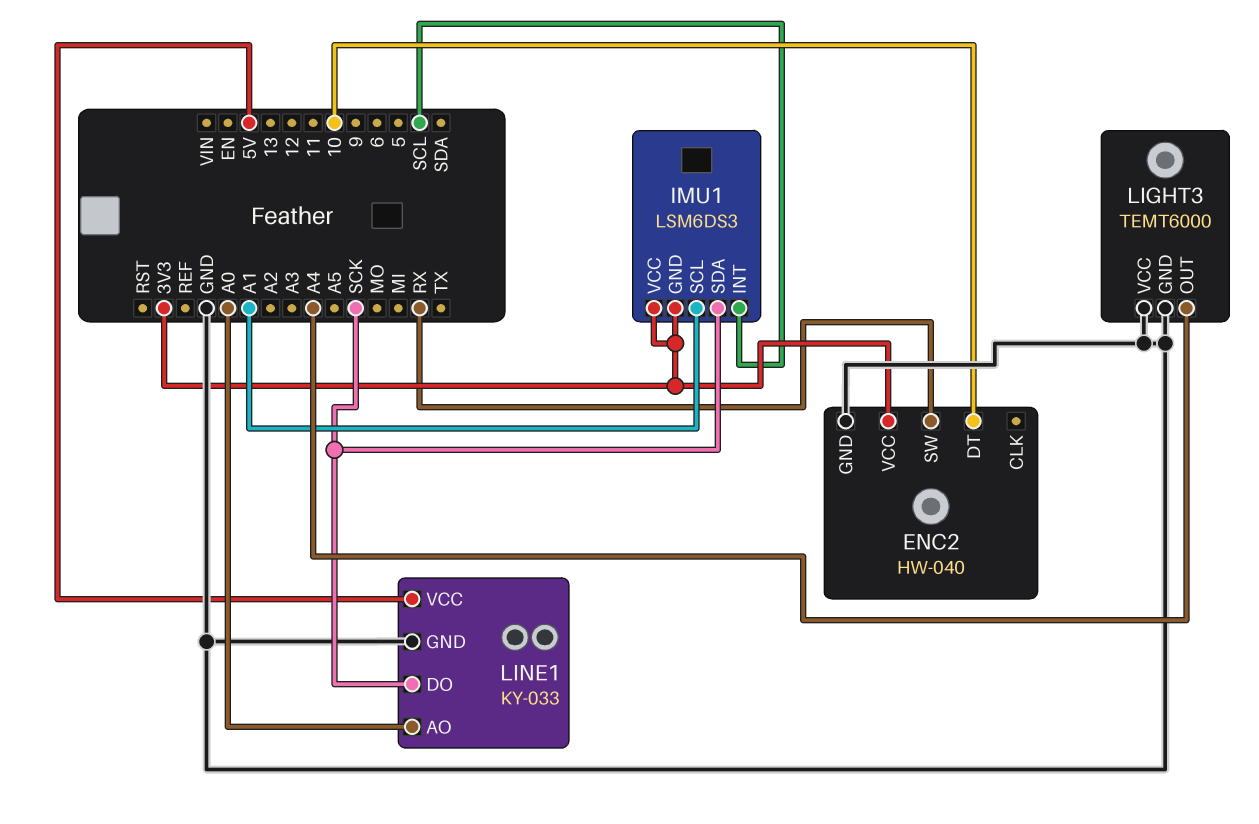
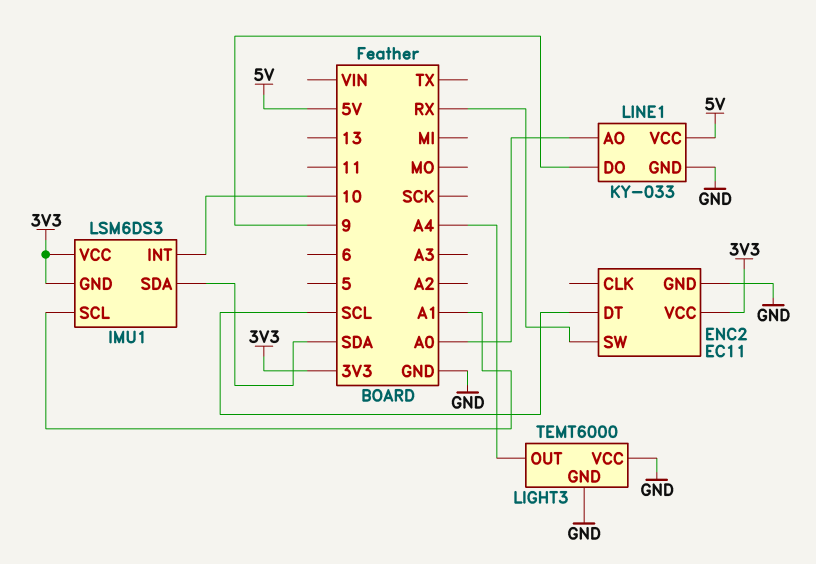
ENC2: HW-040 -> EC11
ENC2 pin DT: 10 -> SCL
IMU1 pin INT: SCL -> 10
IMU1 pin SDA: SCK -> SDA
LINE1 pin DO: SCK -> 9

